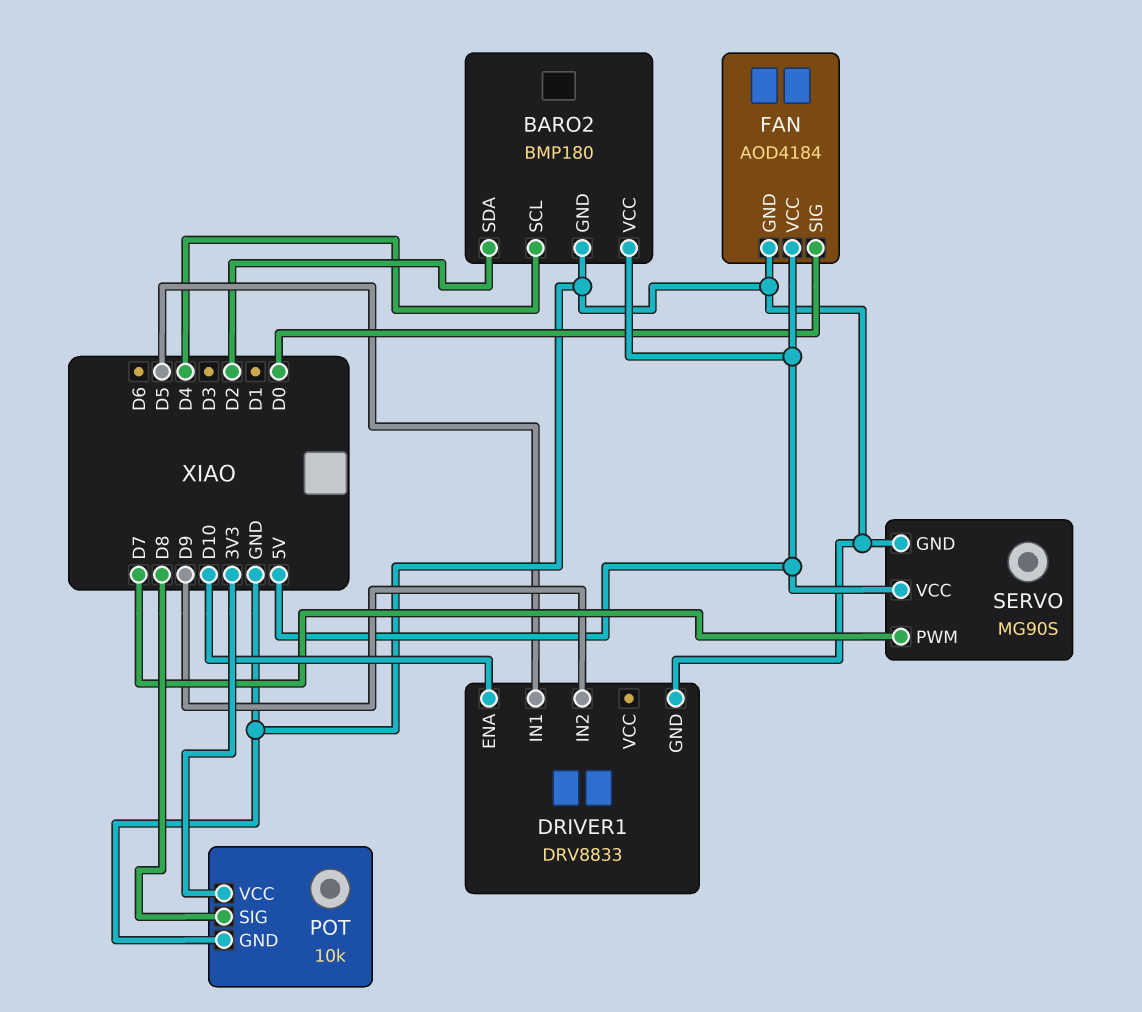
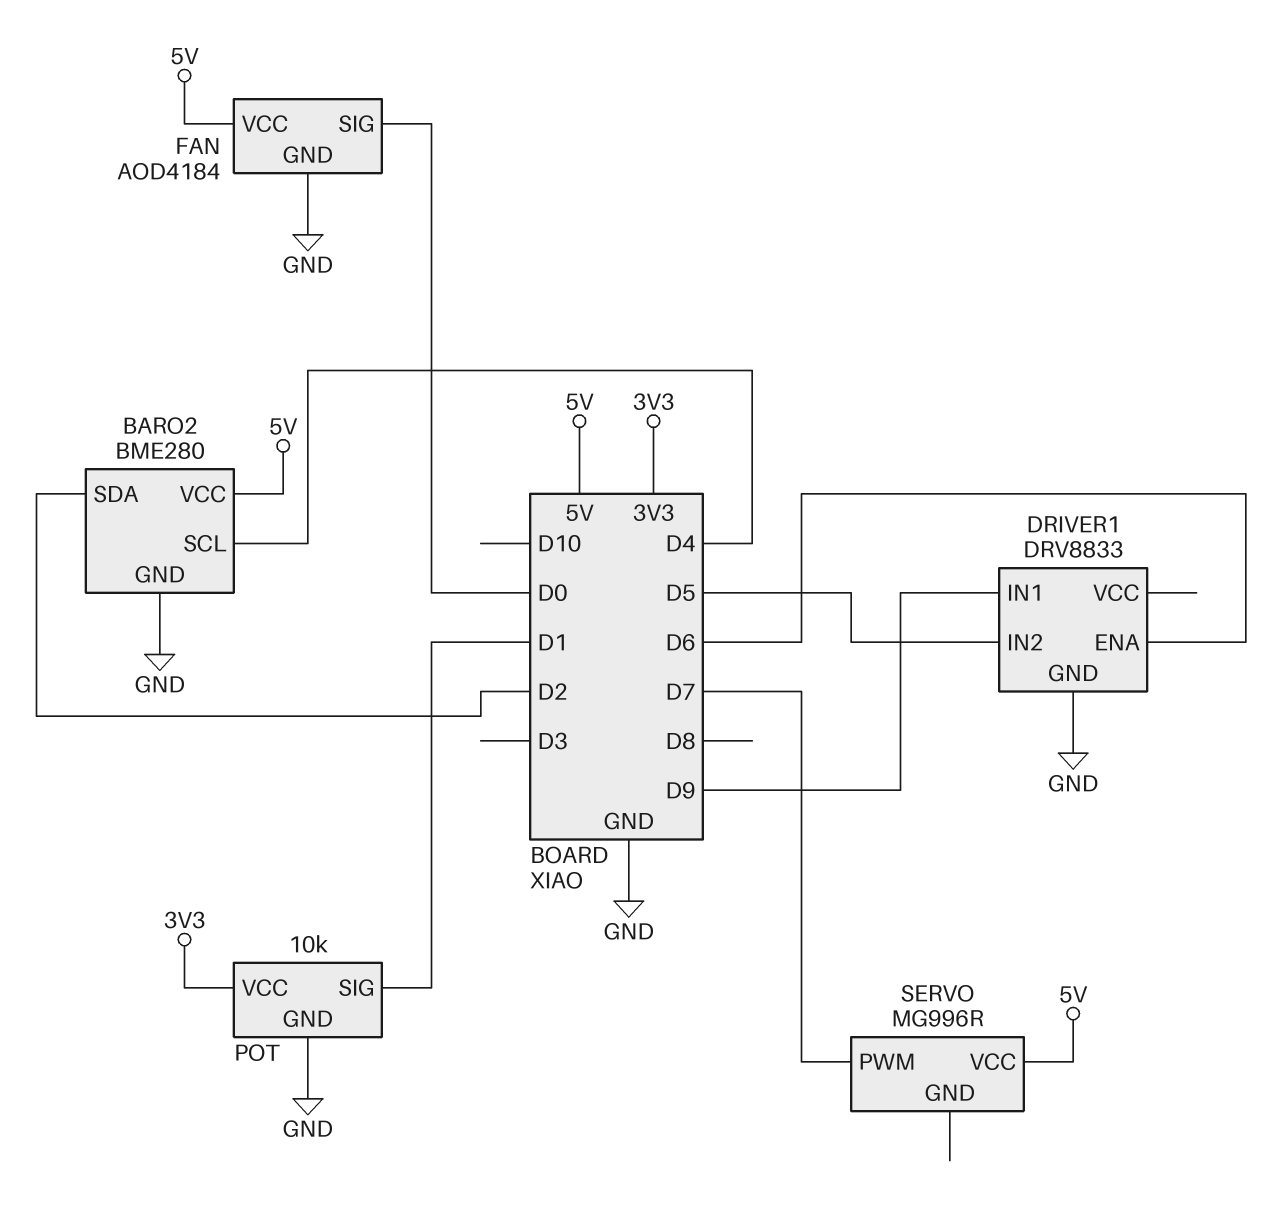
BARO2: BMP180 -> BME280
DRIVER1 pin ENA: D10 -> D6
DRIVER1 pin IN1: D5 -> D9
DRIVER1 pin IN2: D9 -> D5
POT pin SIG: D8 -> D1
SERVO: MG90S -> MG996R
SERVO pin GND: GND -> none

